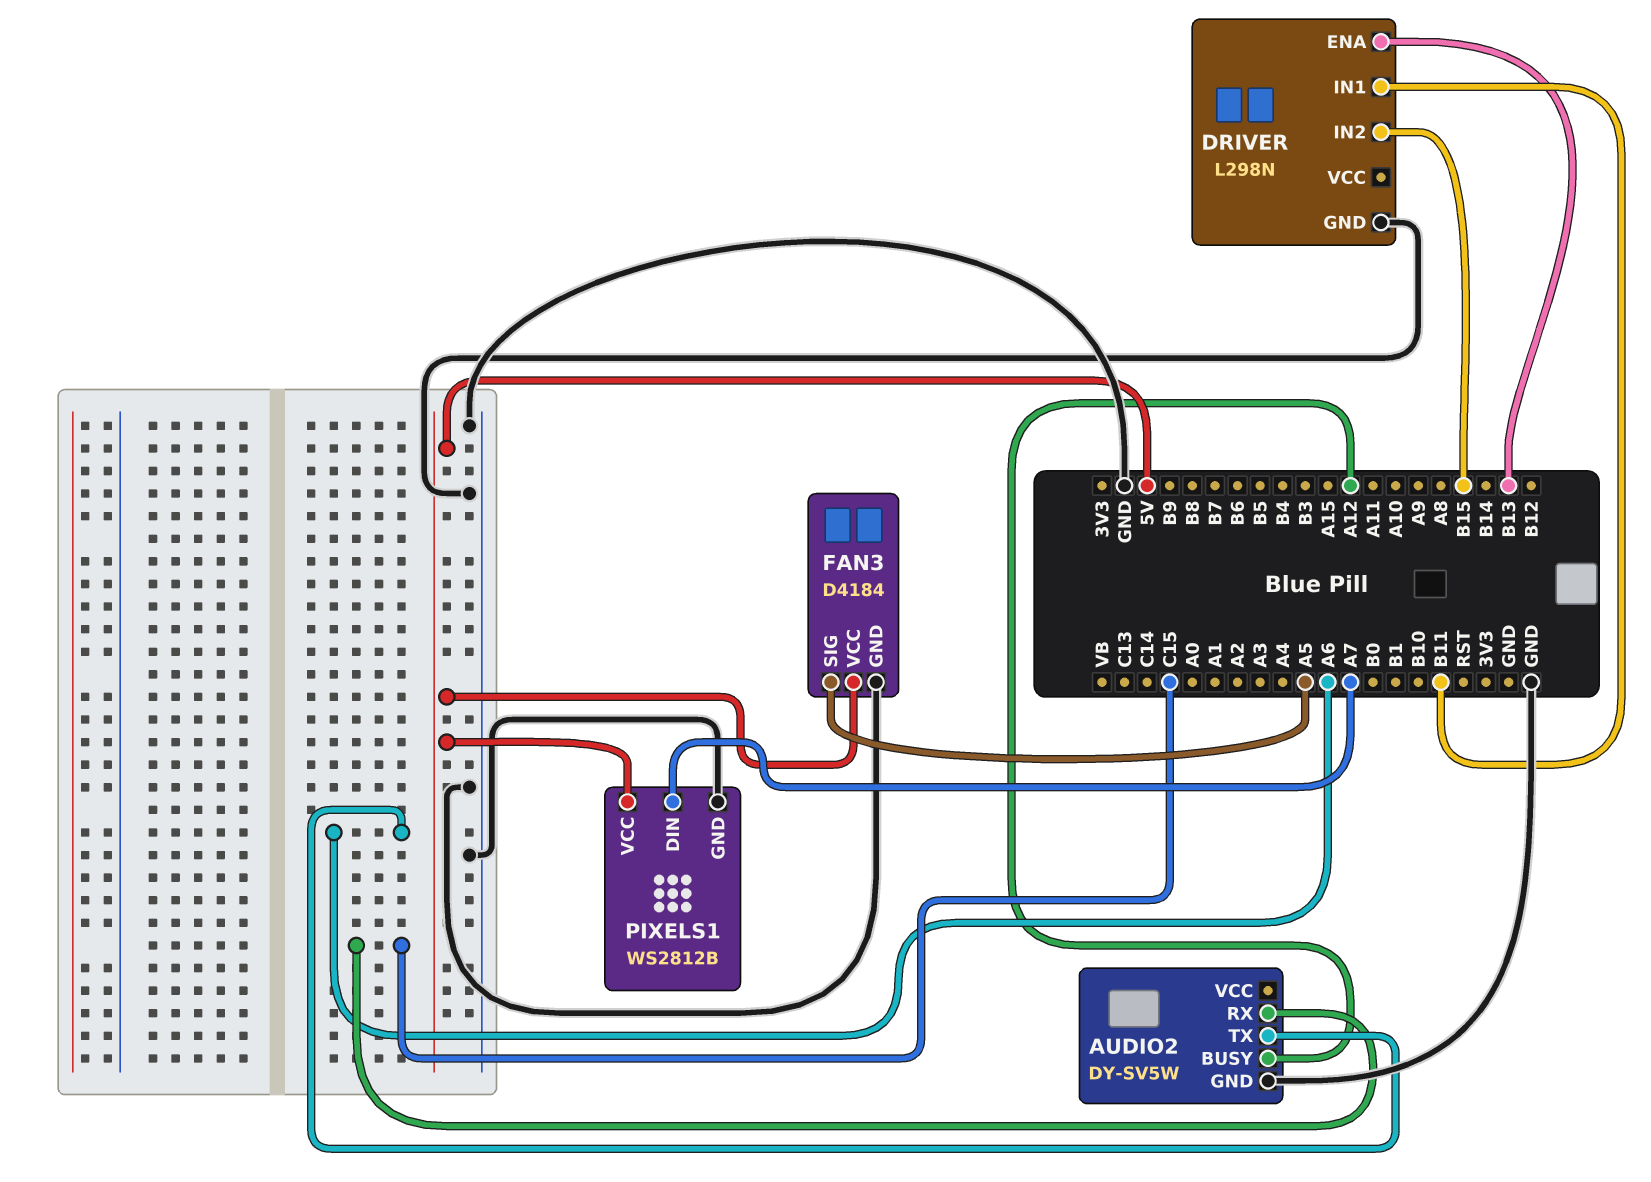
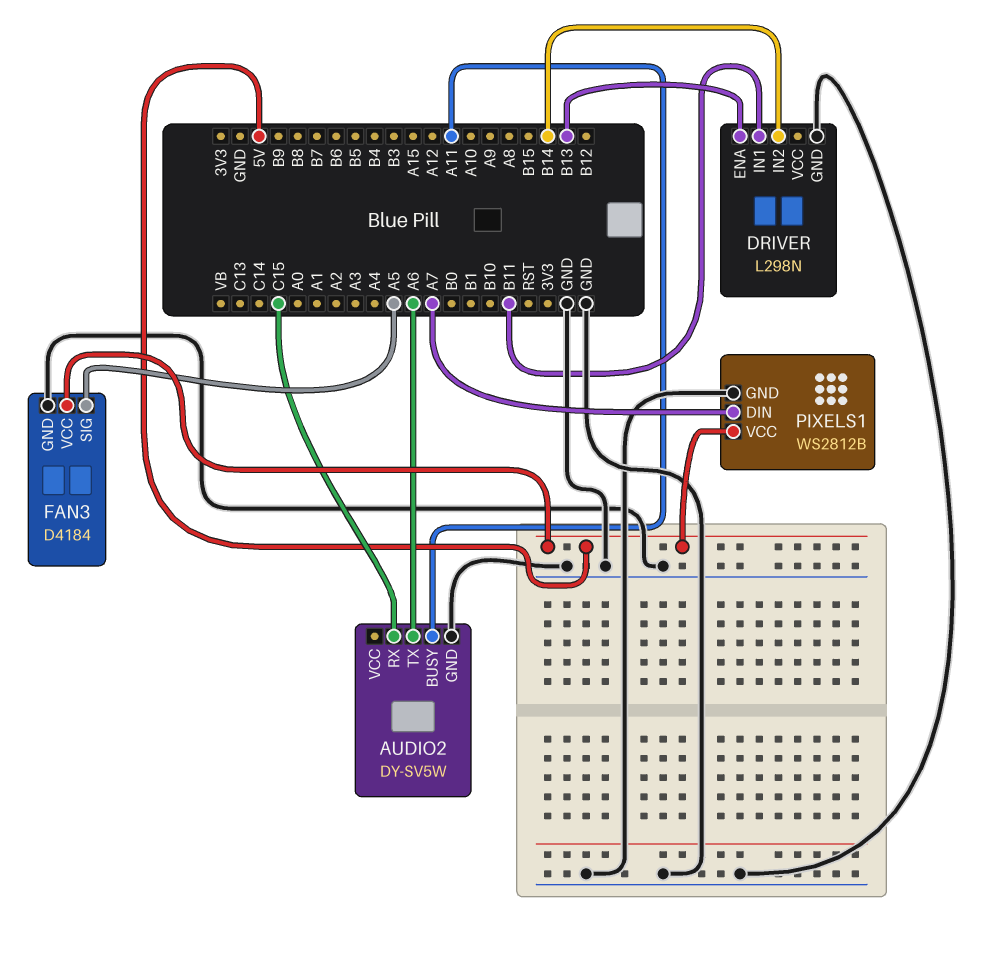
AUDIO2 pin BUSY: A12 -> A11
DRIVER pin IN2: B15 -> B14

